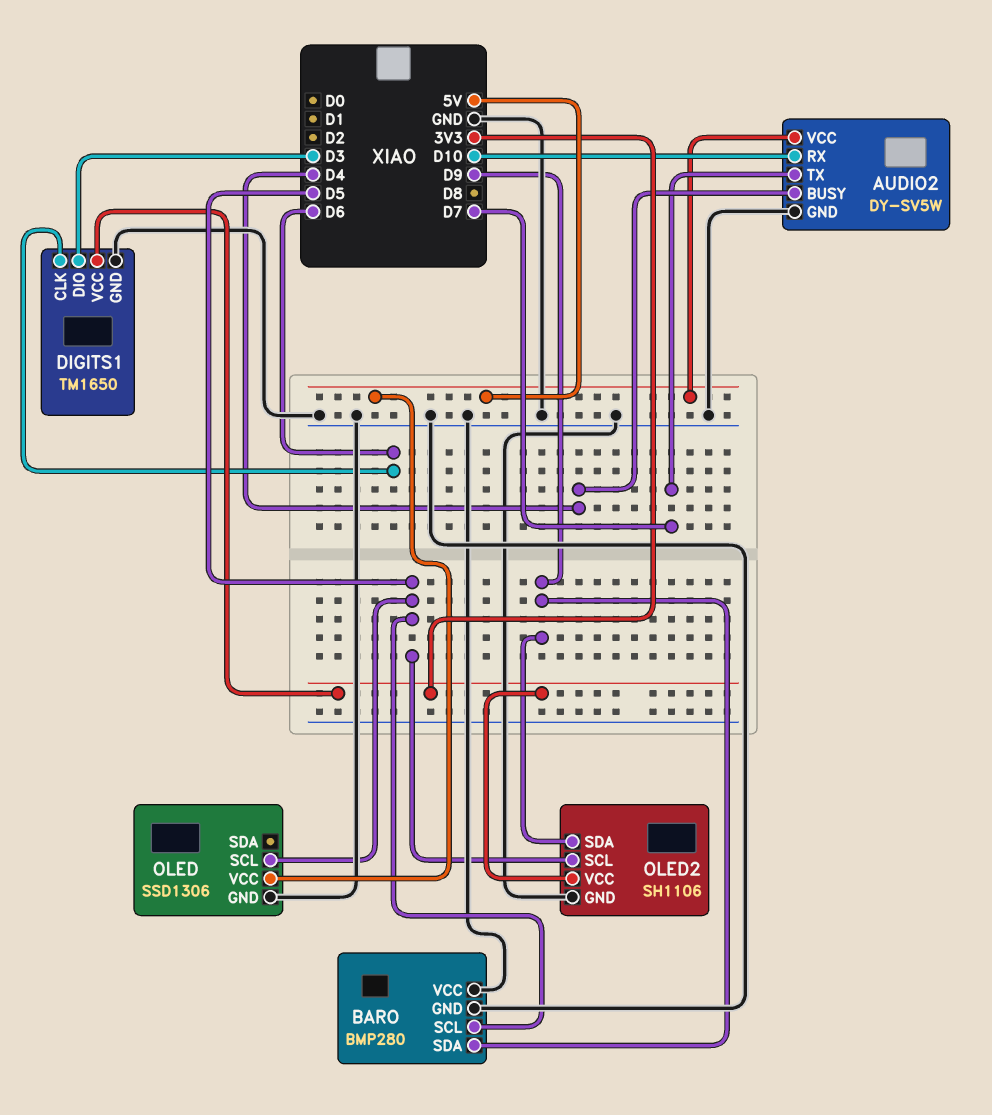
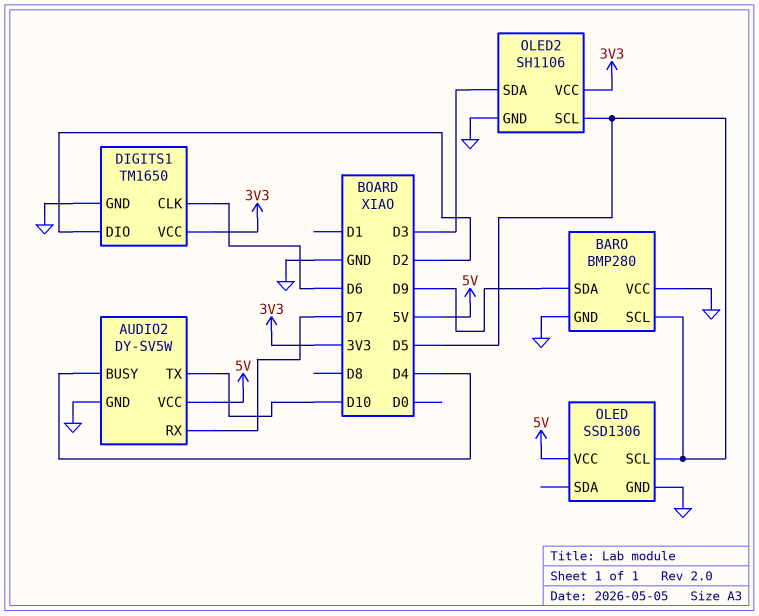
AUDIO2 pin RX: D10 -> D7
AUDIO2 pin TX: D7 -> D10
DIGITS1 pin DIO: D3 -> D2
OLED2 pin SDA: D9 -> D3

